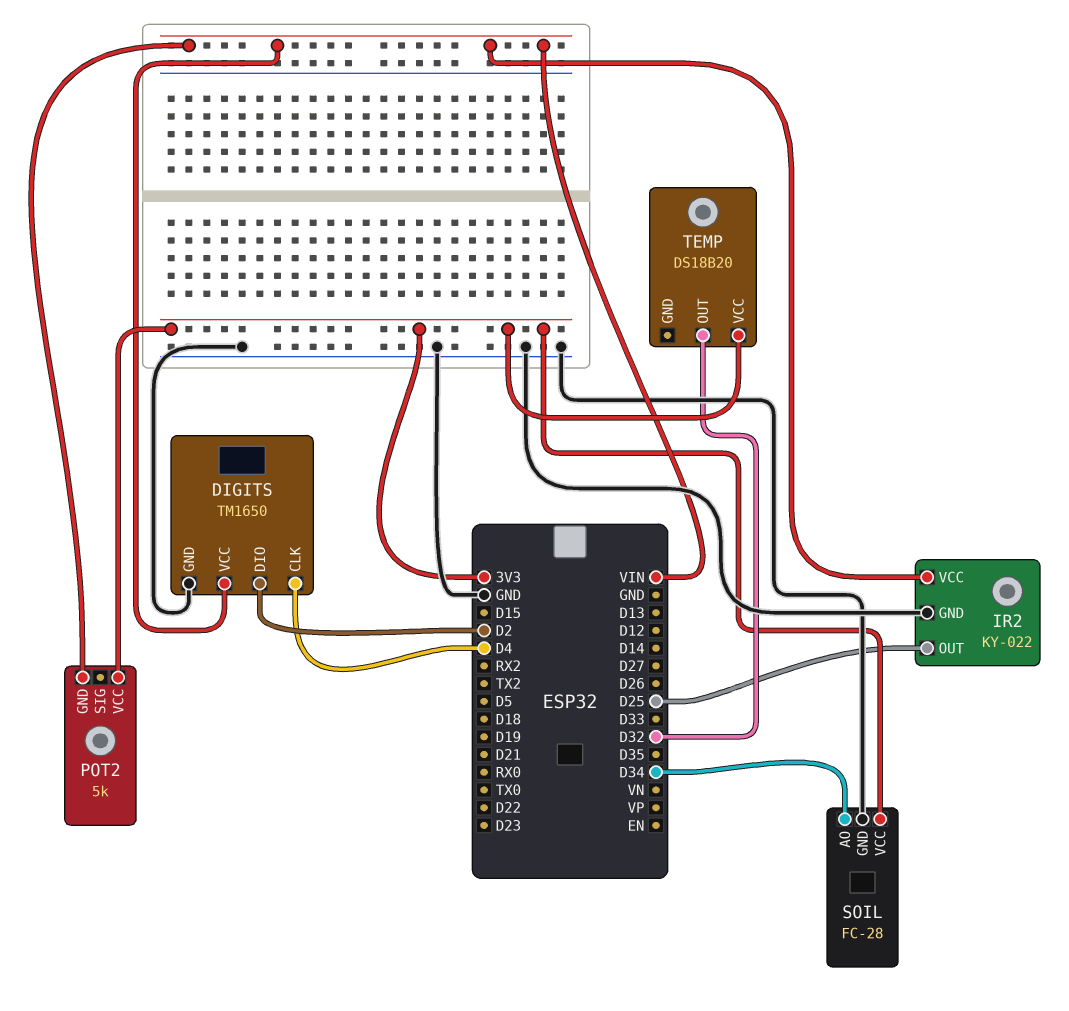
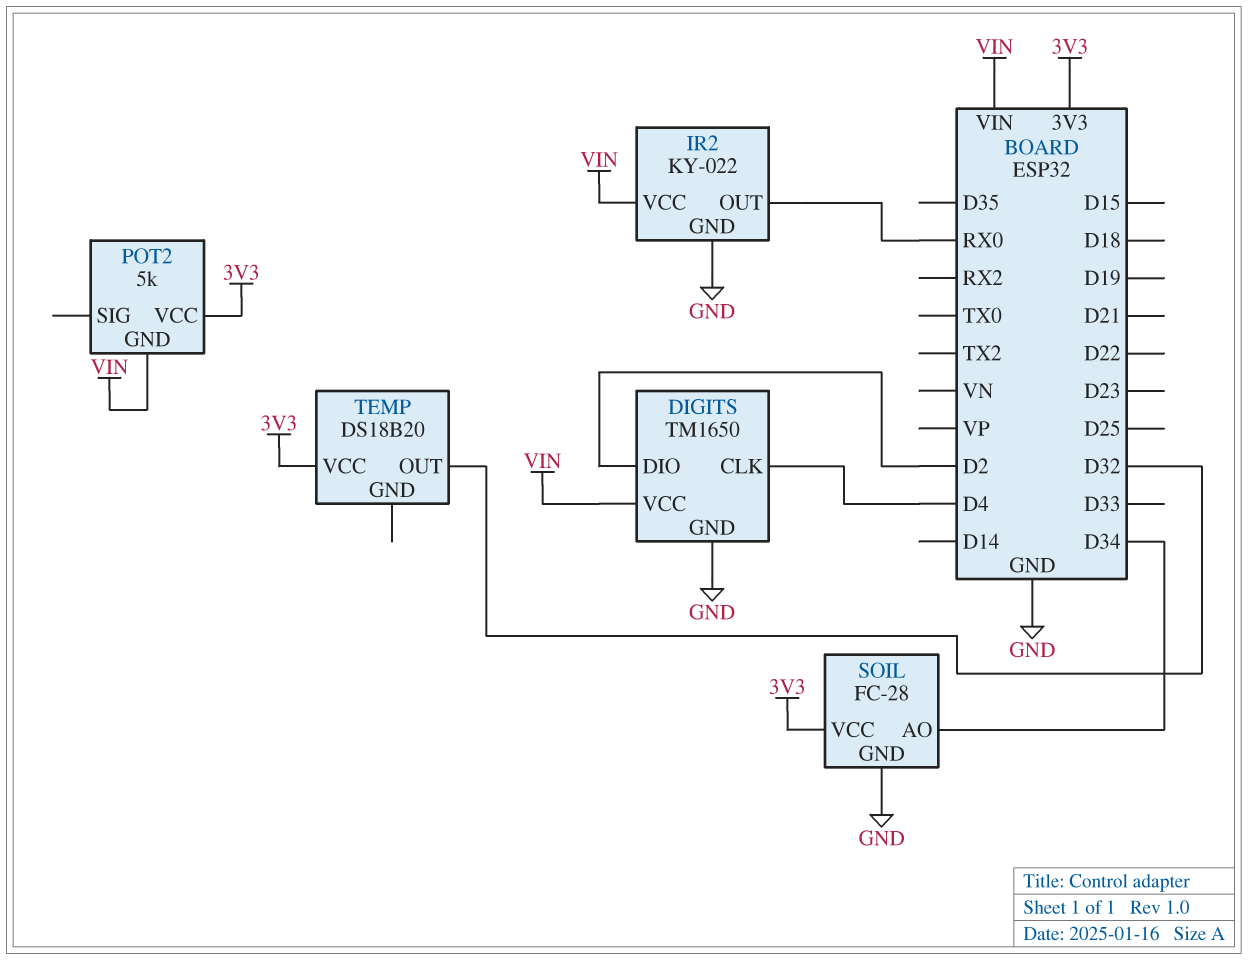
IR2 pin OUT: D25 -> RX0

